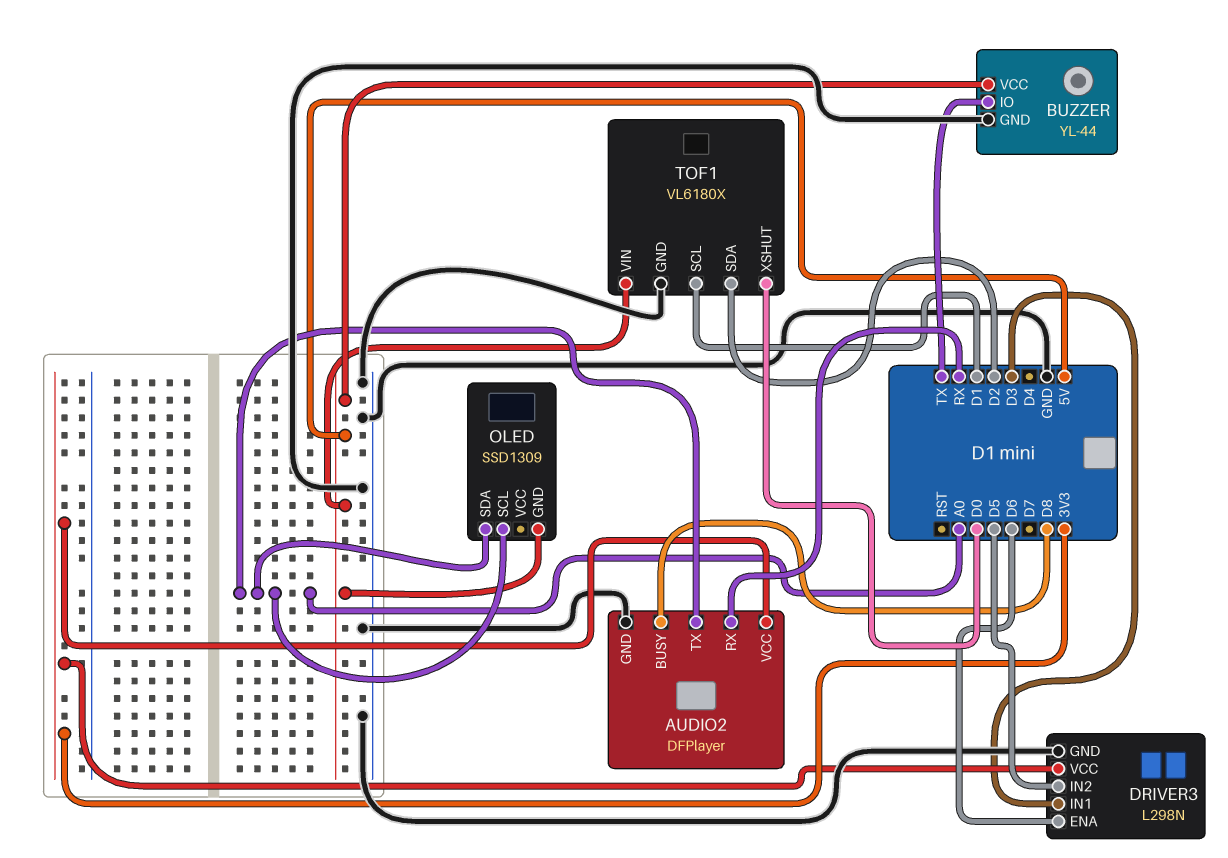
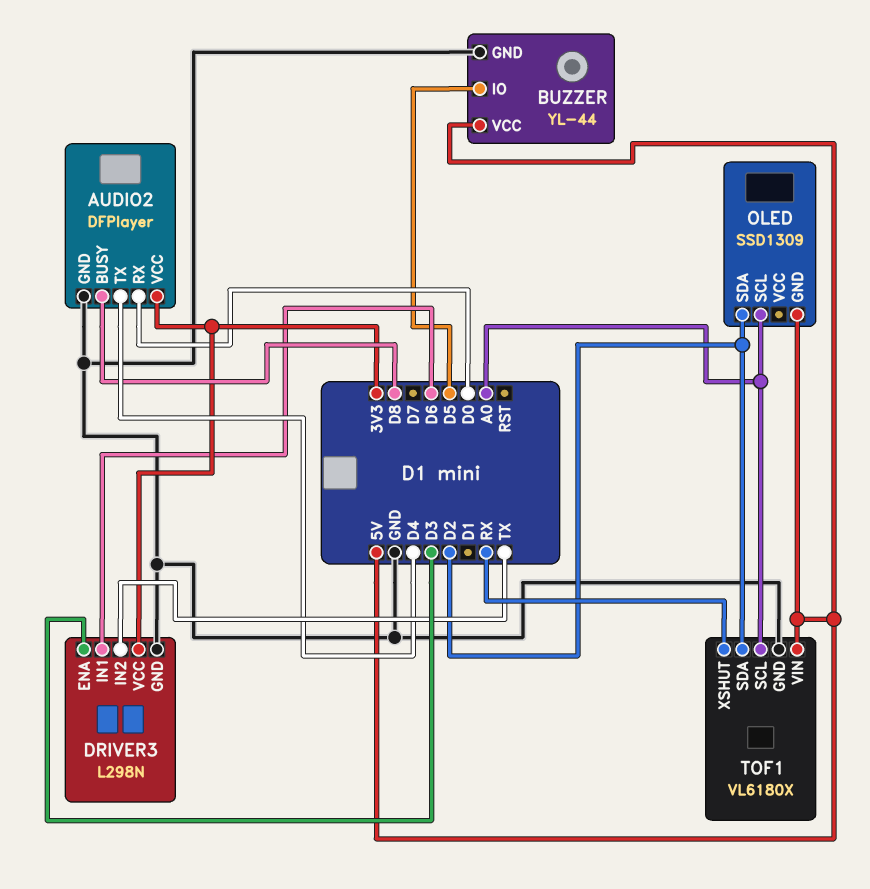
AUDIO2 pin RX: RX -> D0
AUDIO2 pin TX: A0 -> D4
BUZZER pin IO: TX -> D5
DRIVER3 pin ENA: D6 -> D3
DRIVER3 pin IN1: D3 -> D6
DRIVER3 pin IN2: D5 -> TX
OLED pin SDA: A0 -> D2
TOF1 pin SCL: D1 -> A0
TOF1 pin XSHUT: D0 -> RX

